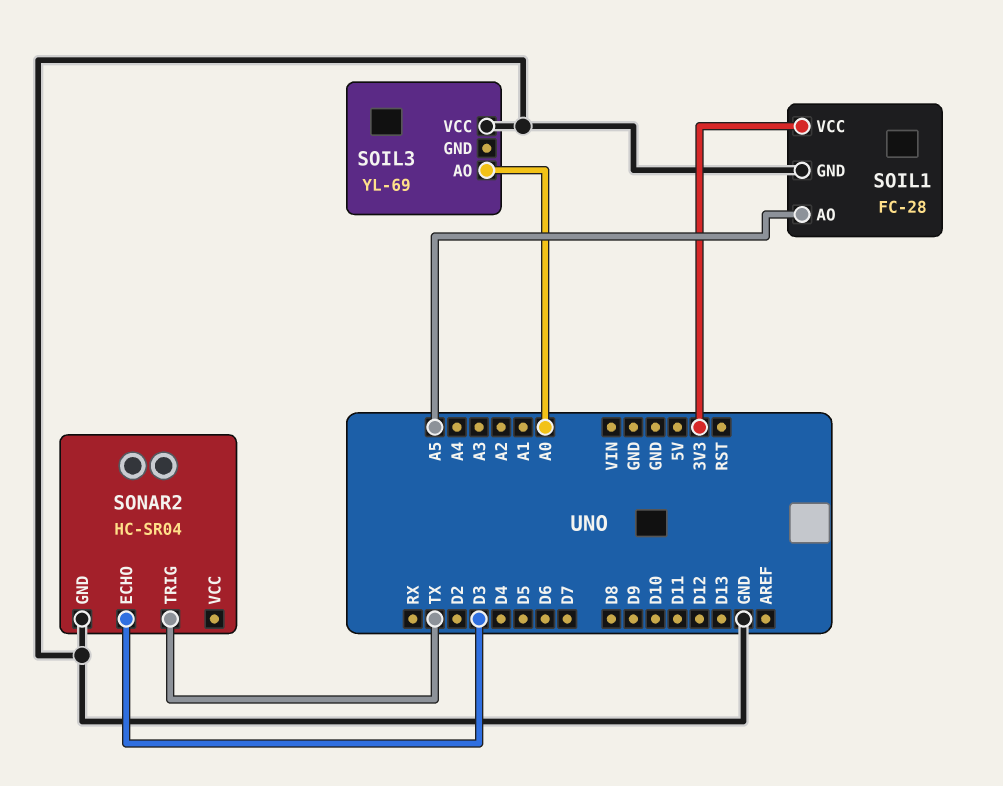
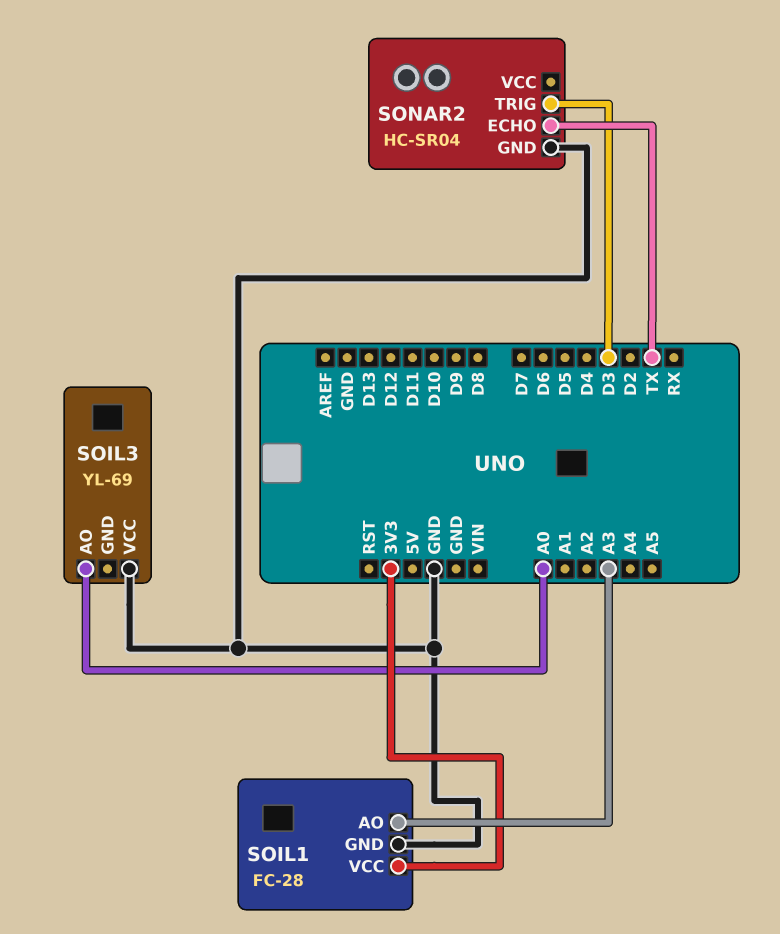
SOIL1 pin AO: A5 -> A3
SONAR2 pin ECHO: D3 -> TX
SONAR2 pin TRIG: TX -> D3

